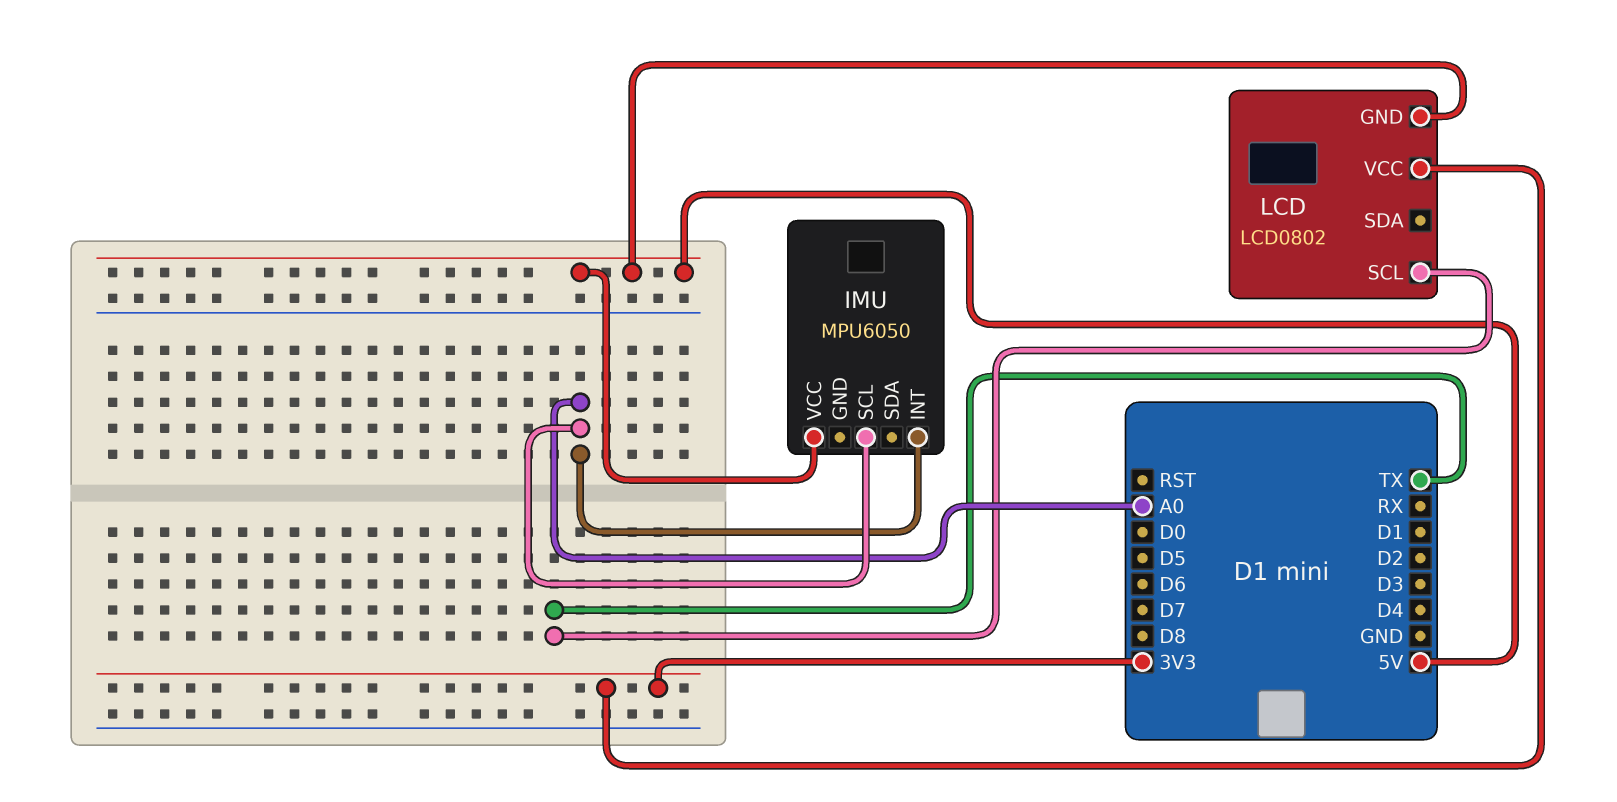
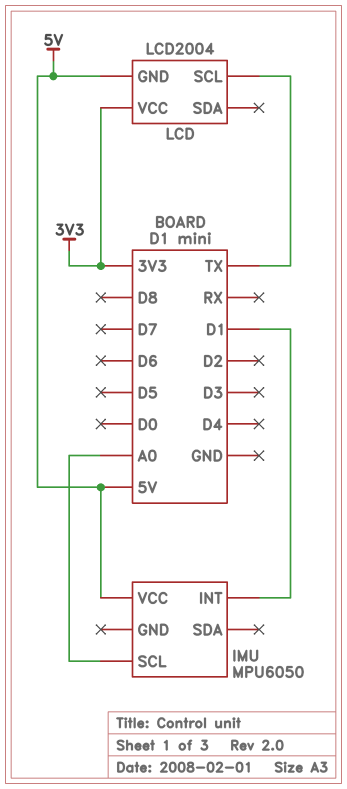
IMU pin INT: A0 -> D1
LCD: LCD0802 -> LCD2004

